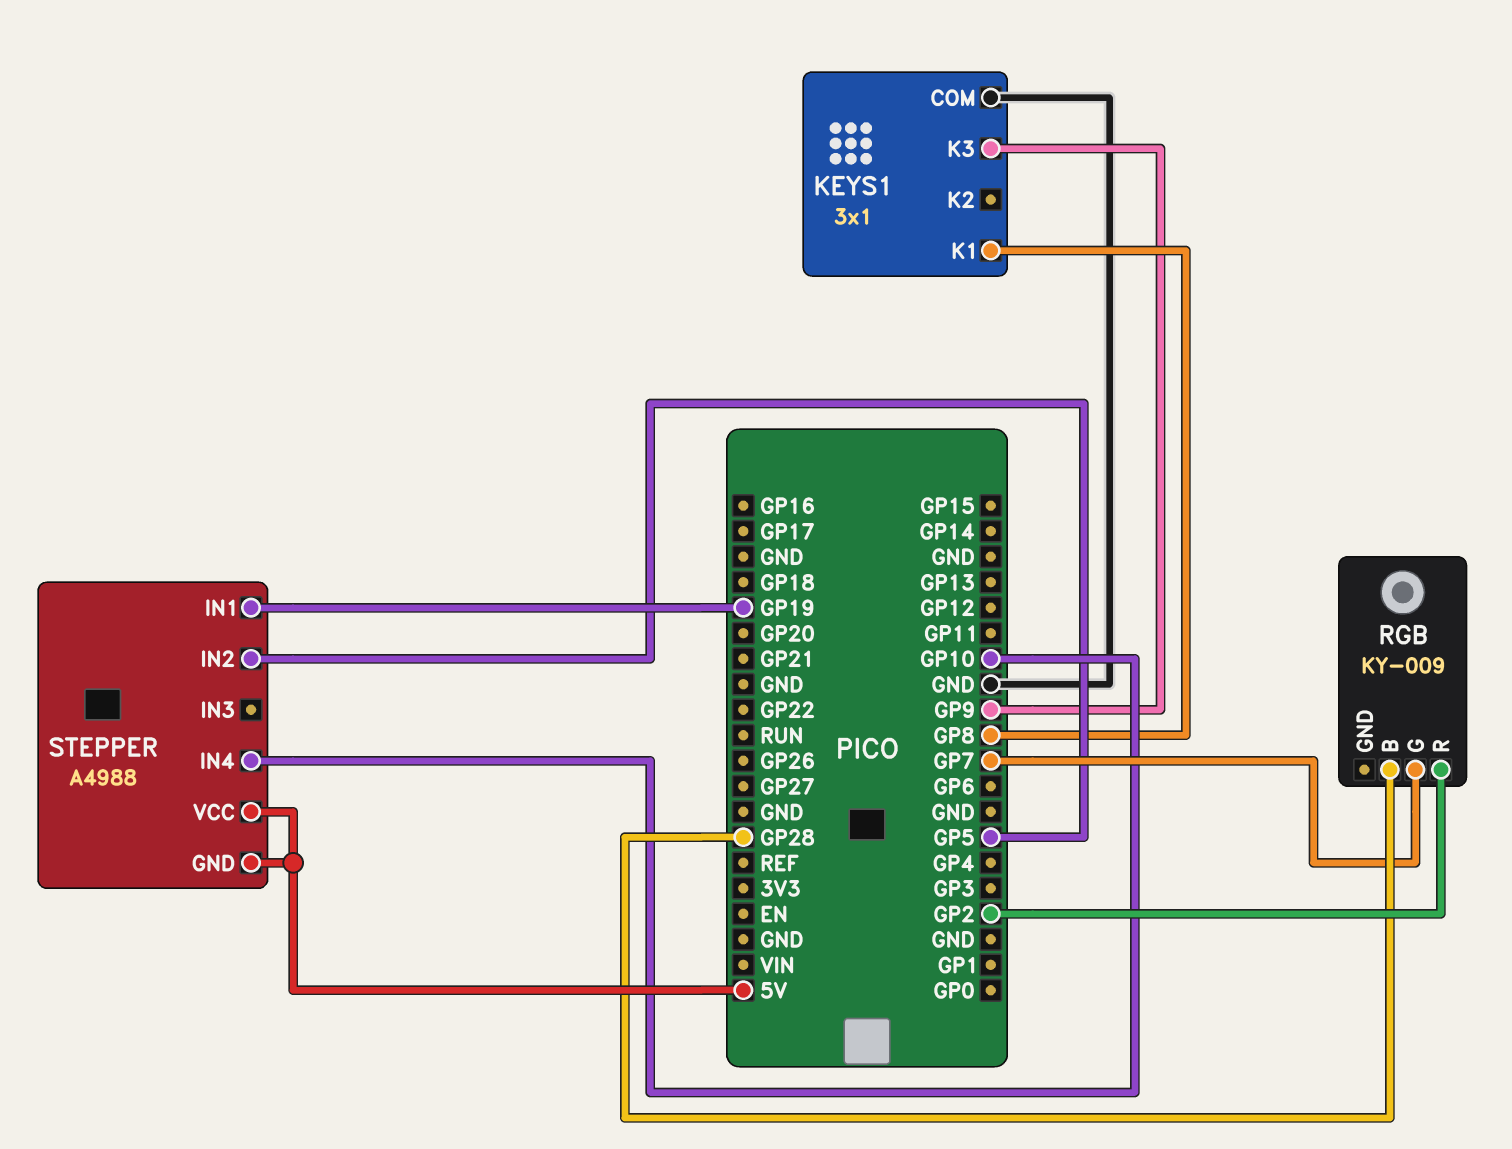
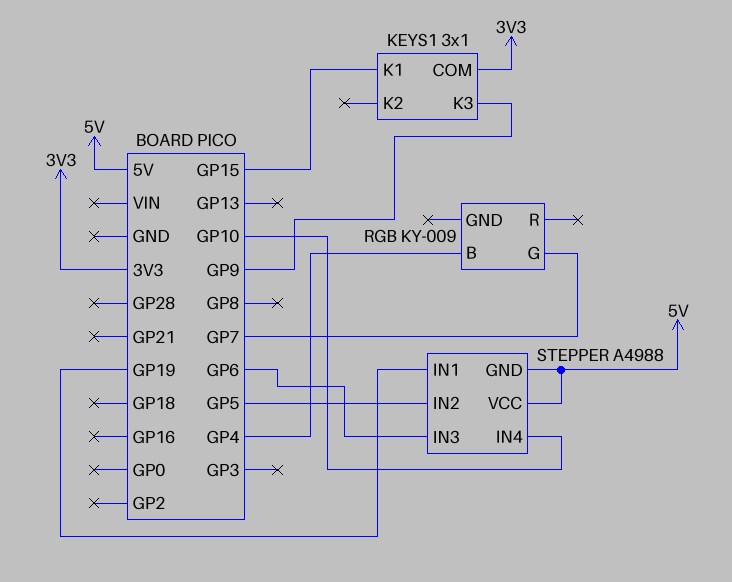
KEYS1 pin COM: GND -> 3V3
KEYS1 pin K1: GP8 -> GP15
RGB pin B: GP28 -> GP4
RGB pin R: GP2 -> none
STEPPER pin IN3: none -> GP6

